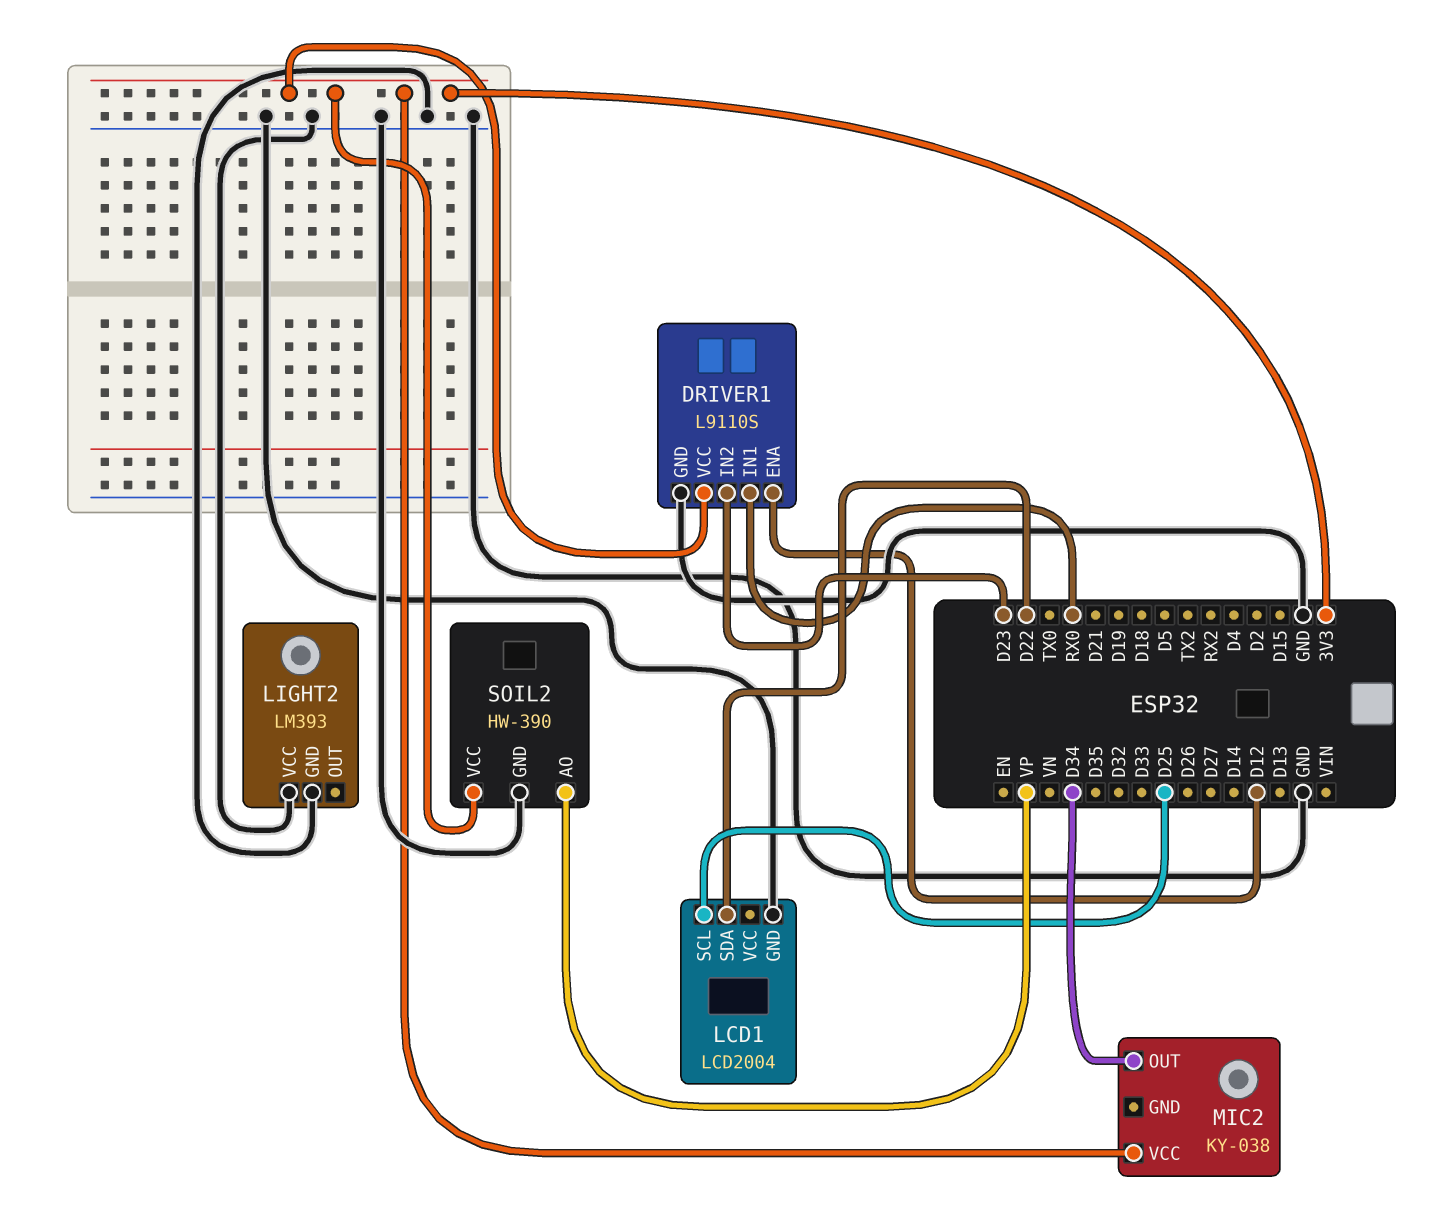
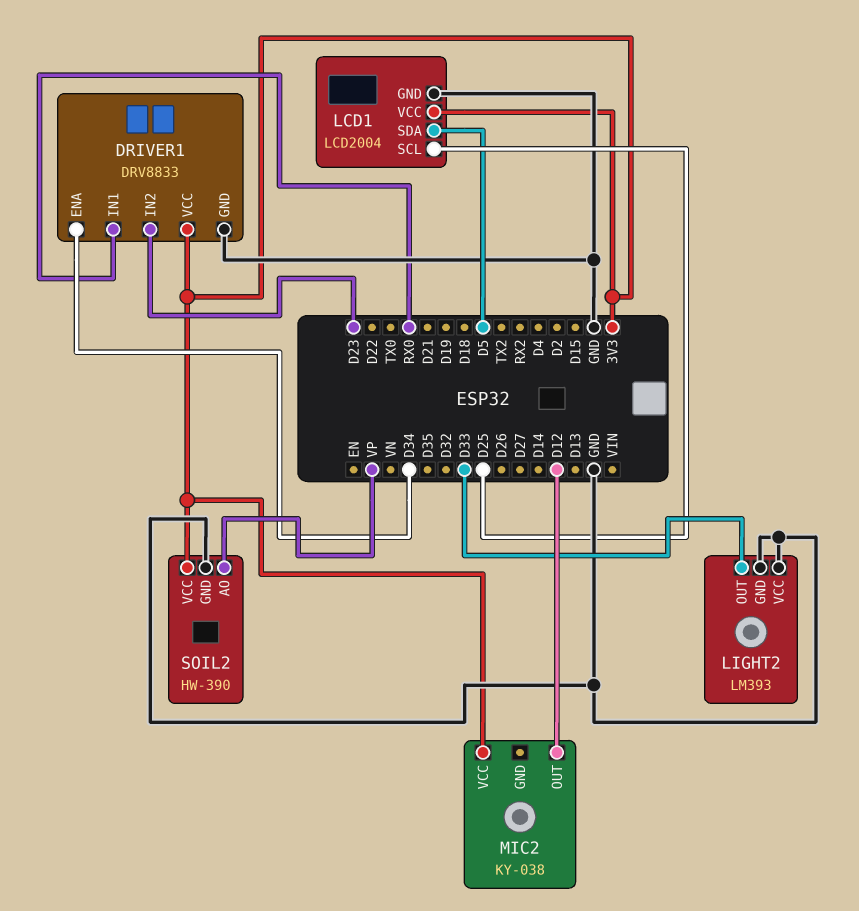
DRIVER1: L9110S -> DRV8833
DRIVER1 pin ENA: D12 -> D34
LCD1 pin SDA: D22 -> D5
LCD1 pin VCC: none -> 3V3
LIGHT2 pin OUT: none -> D33
MIC2 pin OUT: D34 -> D12

